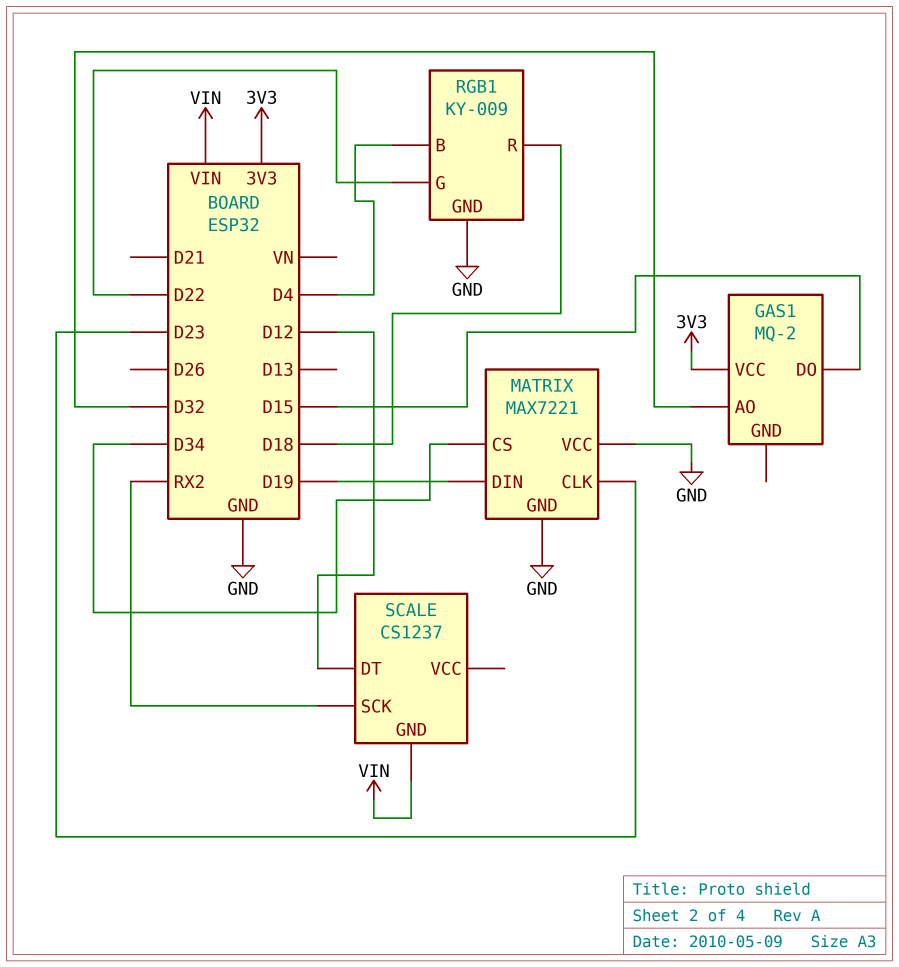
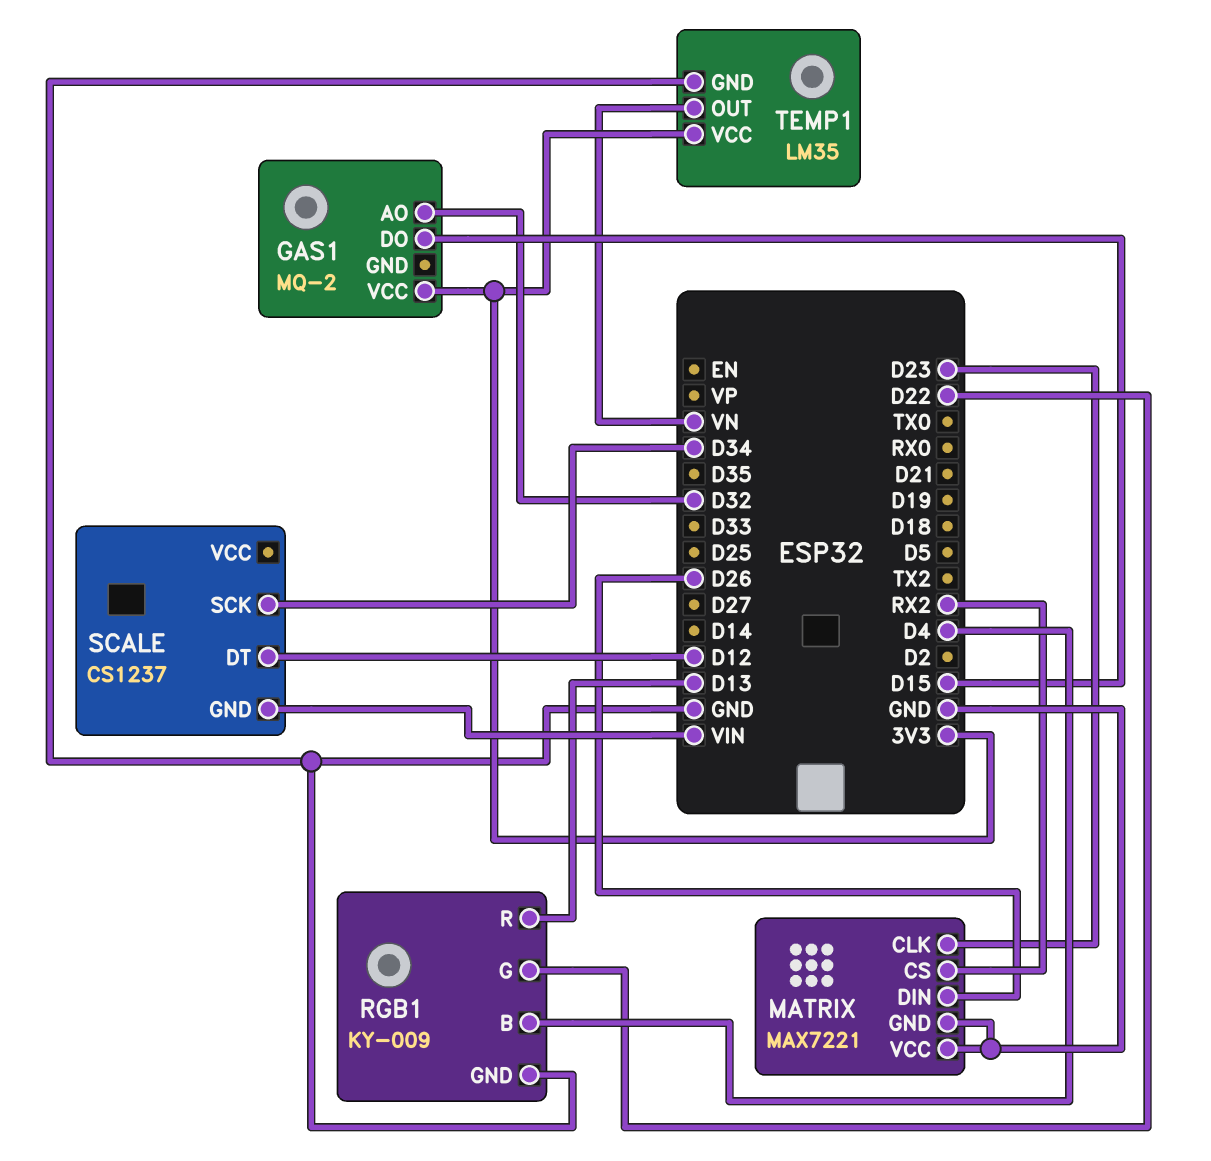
MATRIX pin CS: D34 -> RX2
MATRIX pin DIN: D19 -> D26
RGB1 pin R: D18 -> D13
SCALE pin SCK: RX2 -> D34
TEMP1: none -> LM35
TEMP1 pin GND: none -> GND
TEMP1 pin OUT: none -> VN
TEMP1 pin VCC: none -> 3V3

